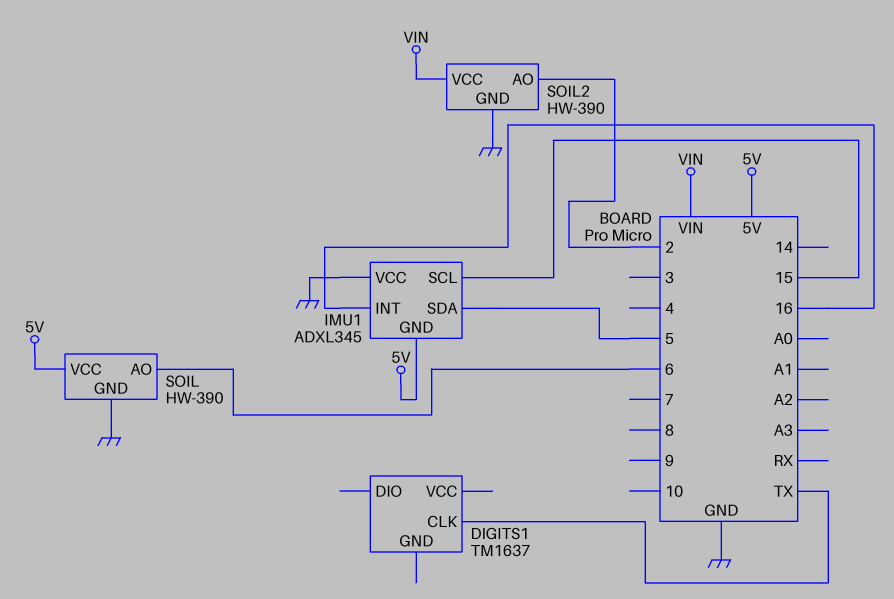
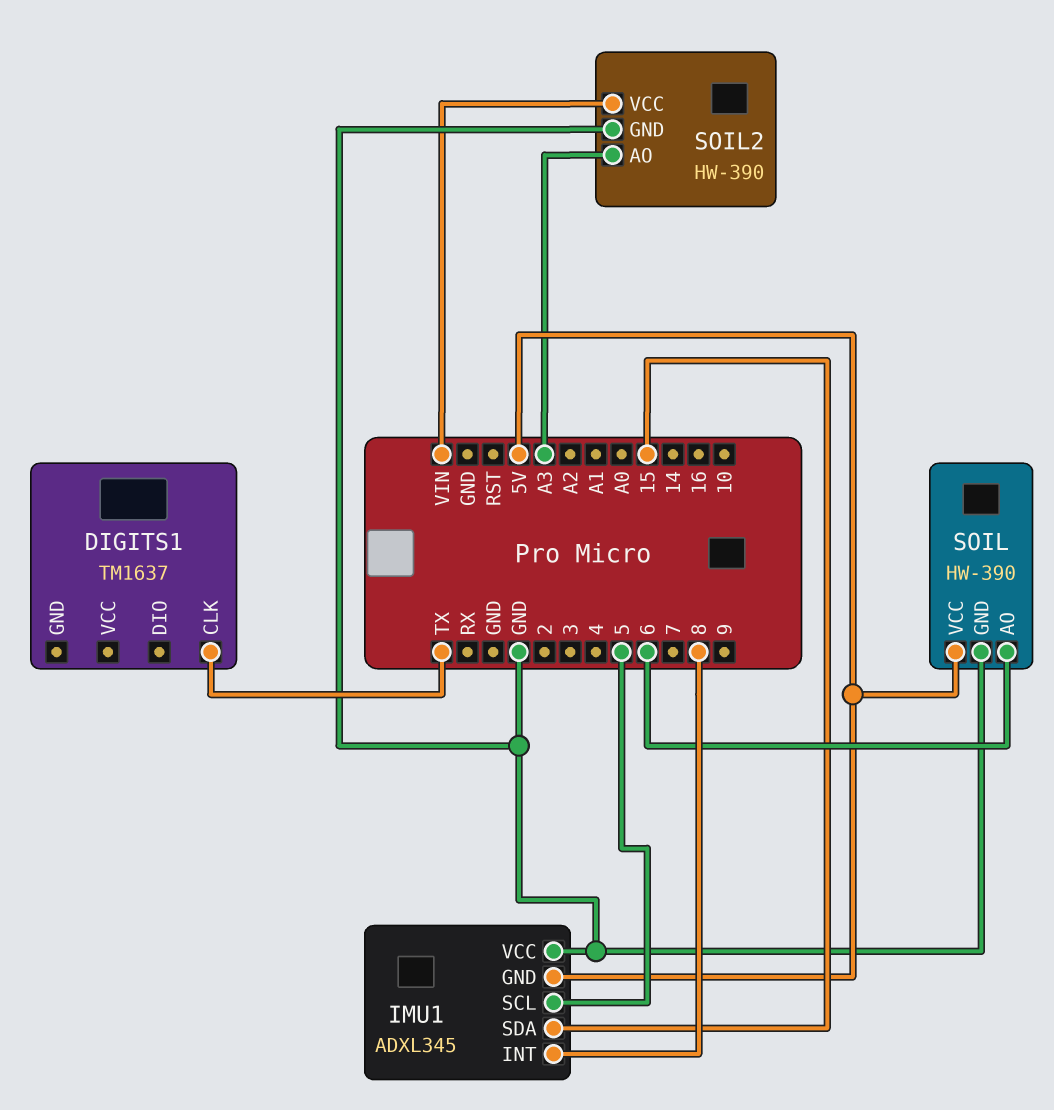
IMU1 pin INT: 16 -> 8
IMU1 pin SCL: 15 -> 5
IMU1 pin SDA: 5 -> 15
SOIL2 pin AO: 2 -> A3

